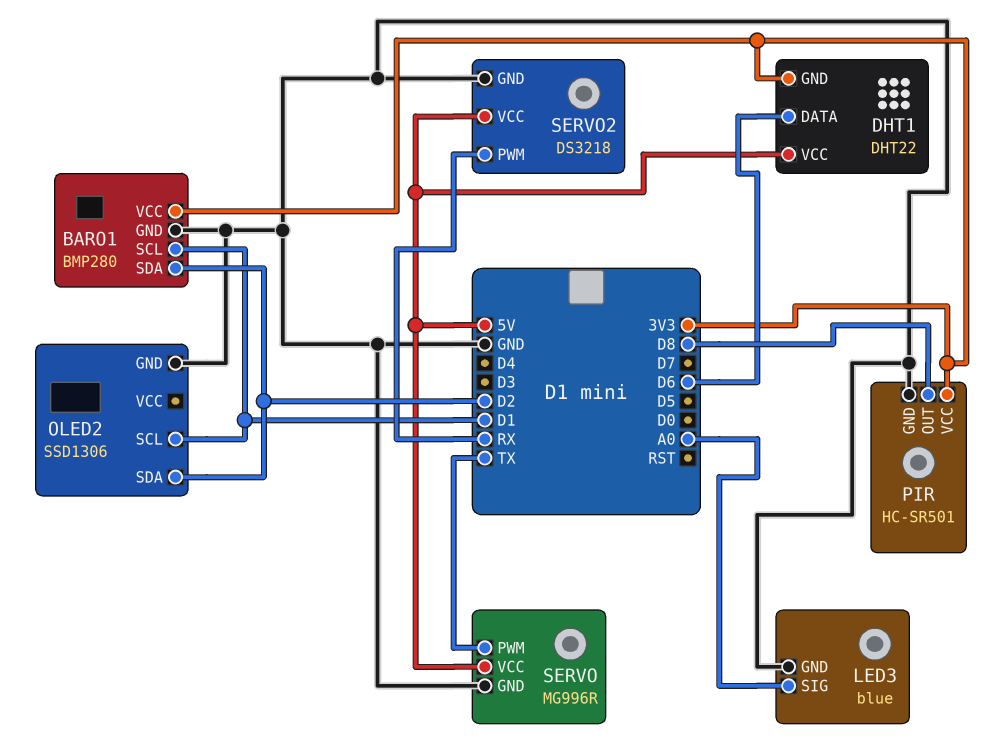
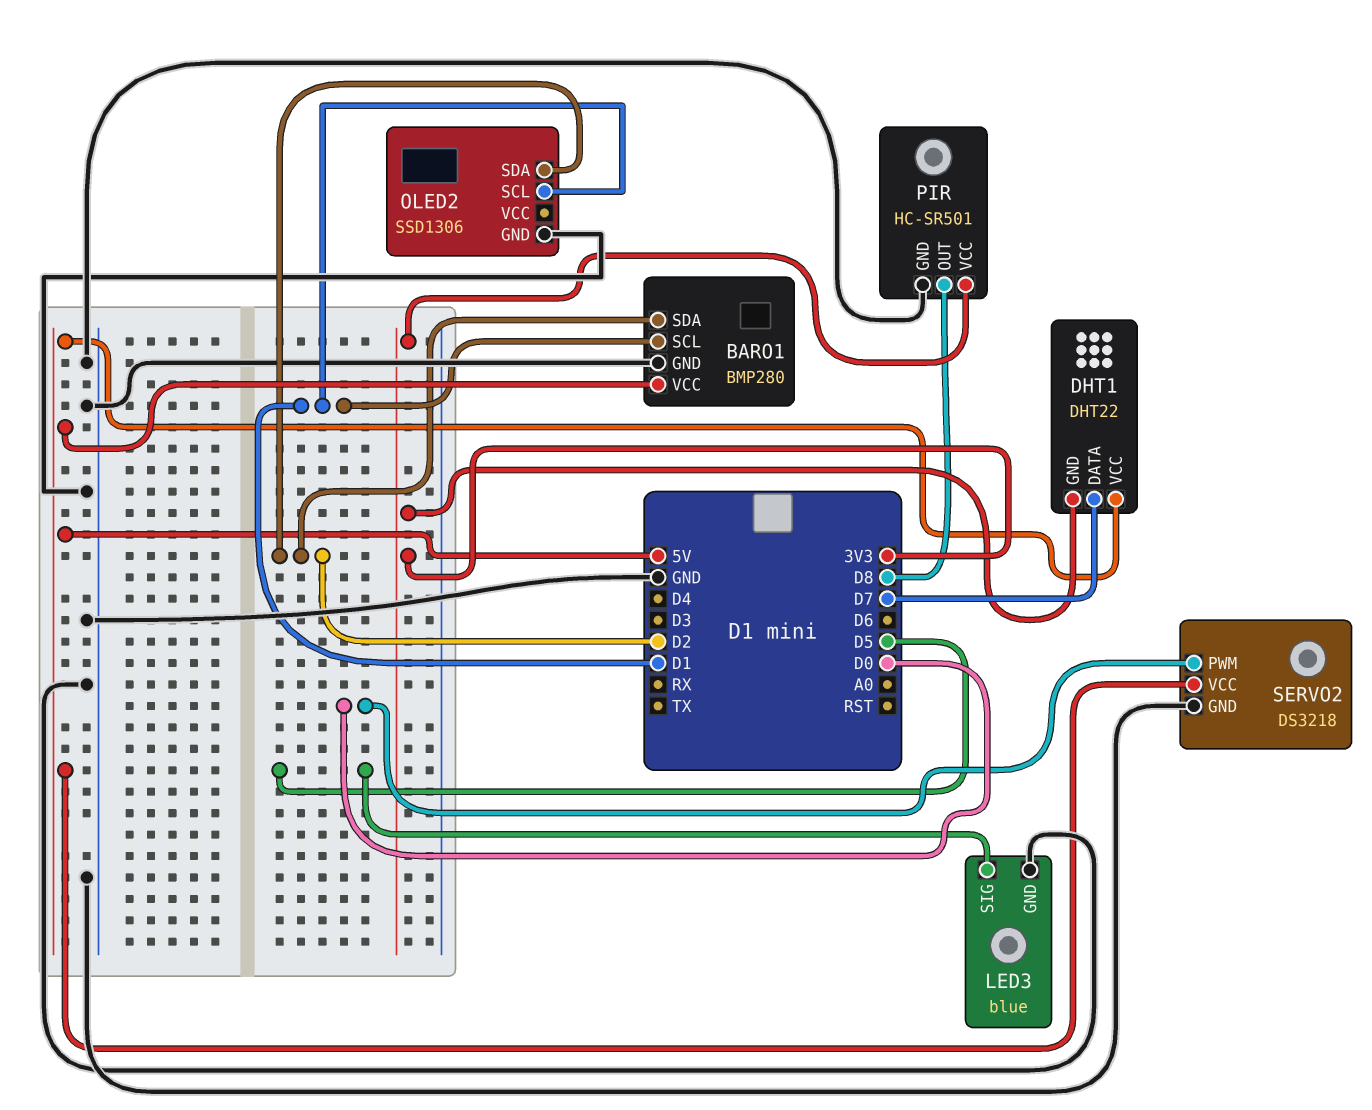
BARO1 pin VCC: 3V3 -> 5V
DHT1 pin DATA: D6 -> D7
LED3 pin SIG: A0 -> D5
SERVO: MG996R -> none
SERVO pin GND: GND -> none
SERVO pin PWM: TX -> none
SERVO pin VCC: 5V -> none
SERVO2 pin PWM: RX -> D0

